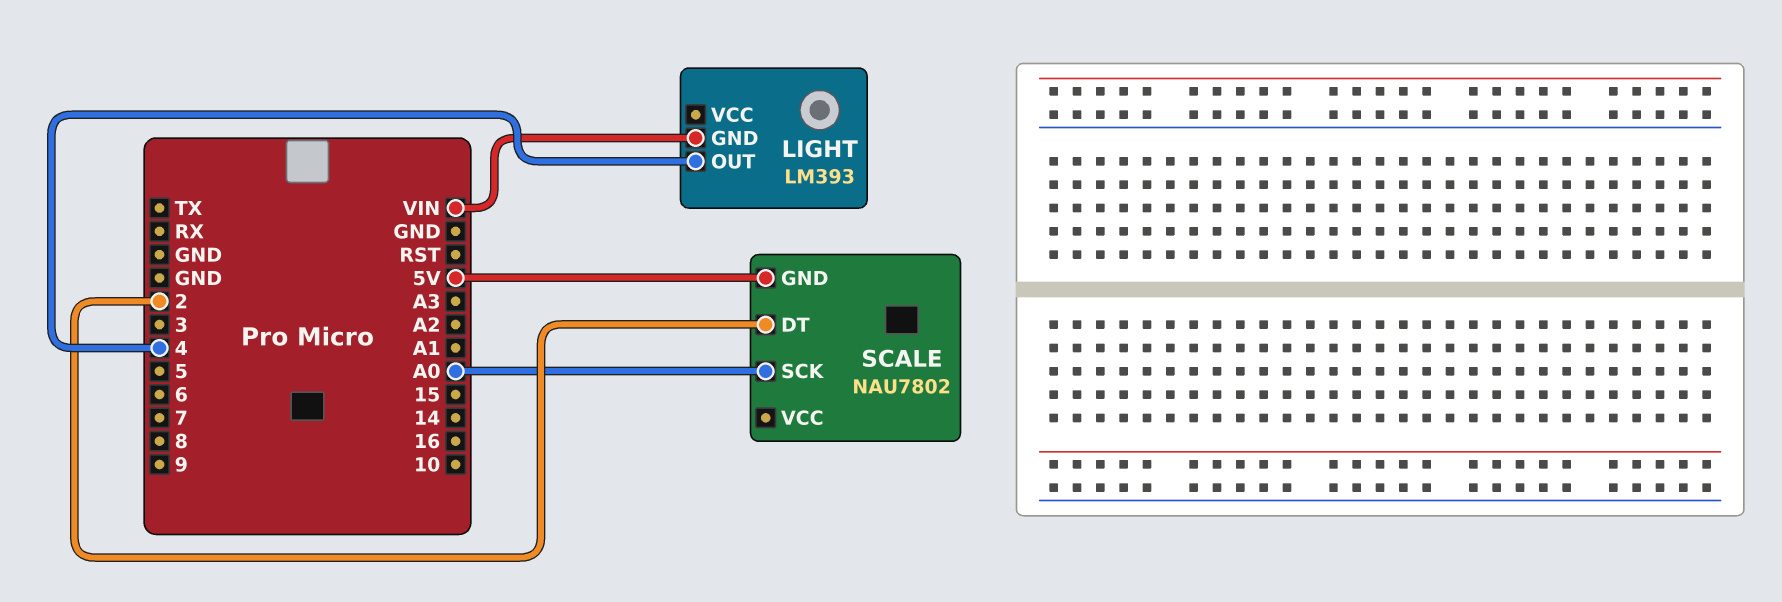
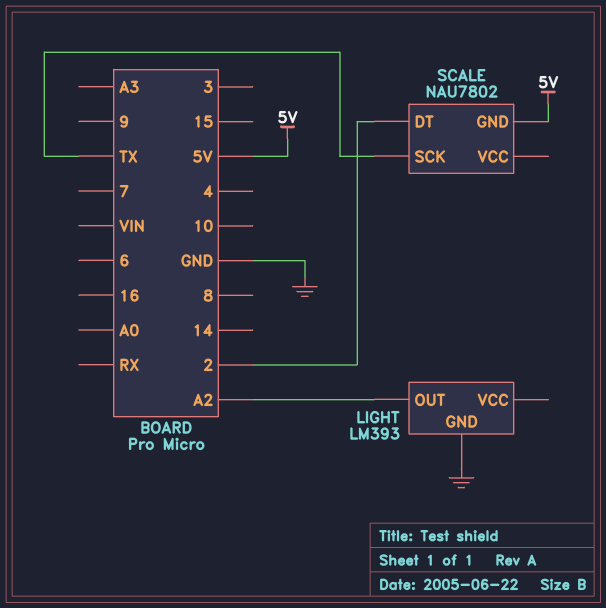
LIGHT pin GND: VIN -> GND
LIGHT pin OUT: 4 -> A2
SCALE pin SCK: A0 -> TX

